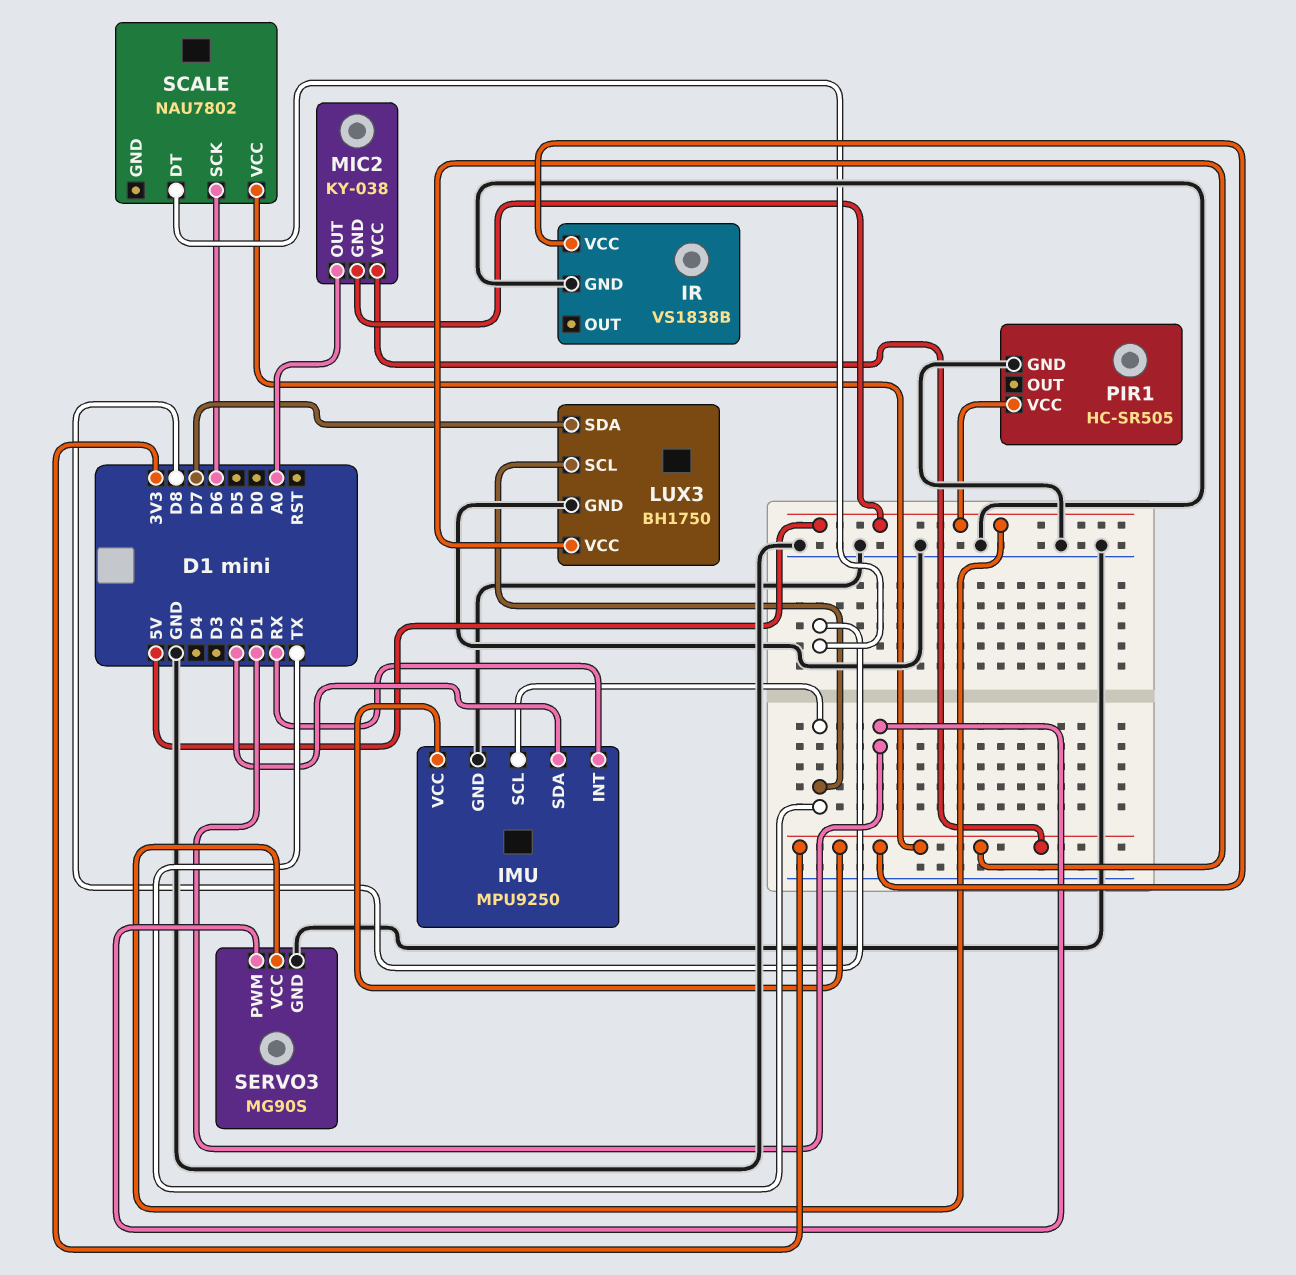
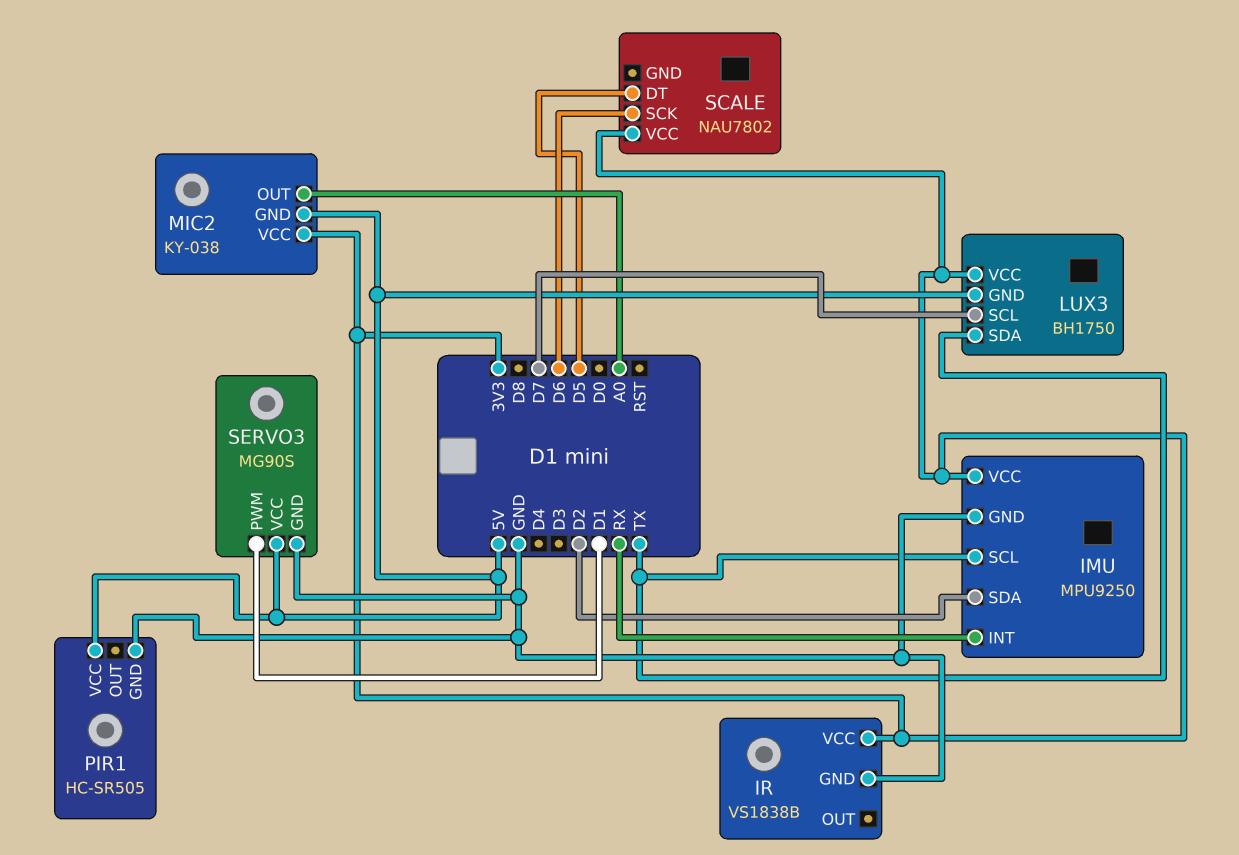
LUX3 pin GND: GND -> 5V
LUX3 pin SCL: TX -> D7
LUX3 pin SDA: D7 -> TX
SCALE pin DT: D8 -> D5

